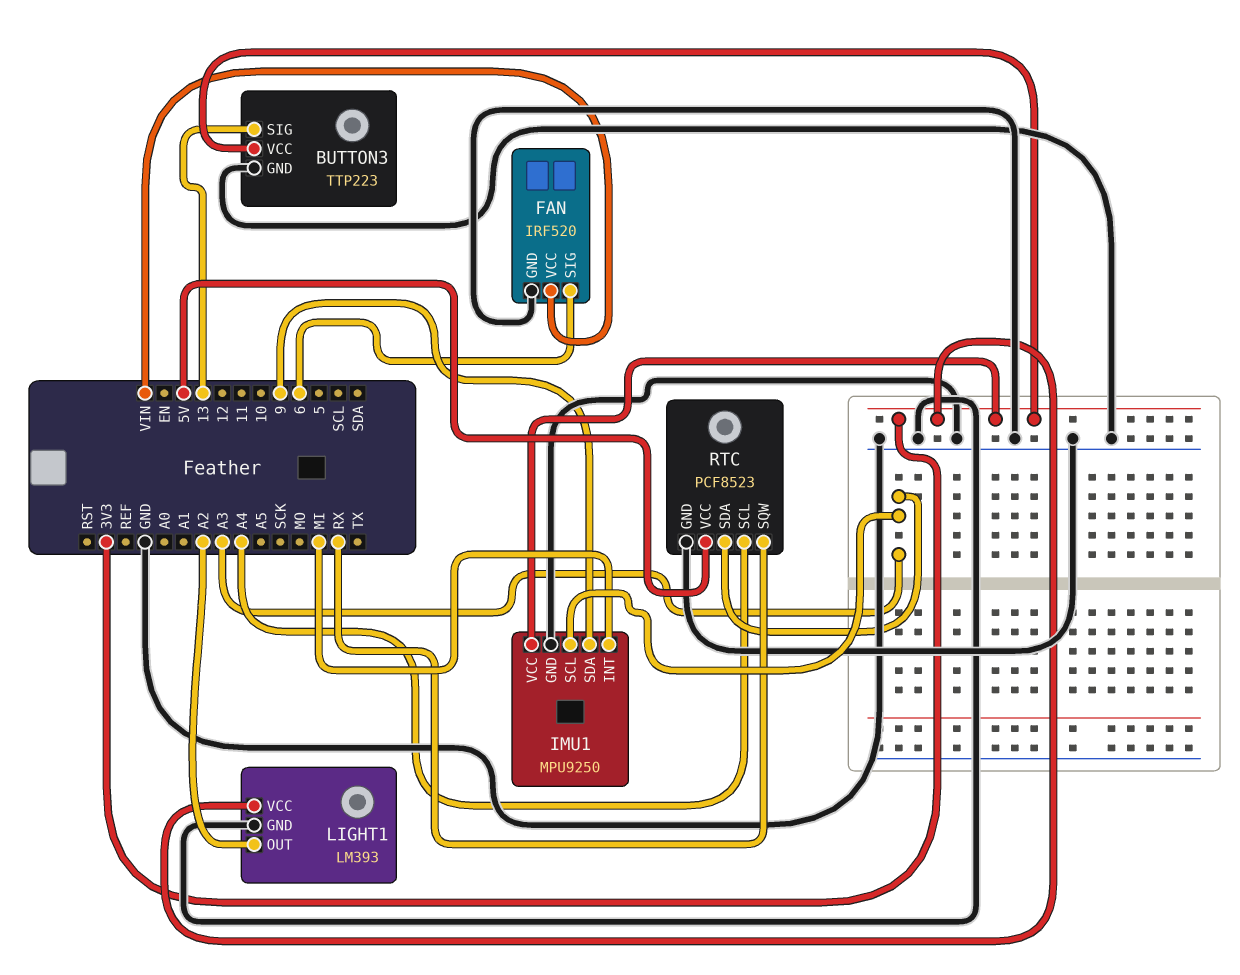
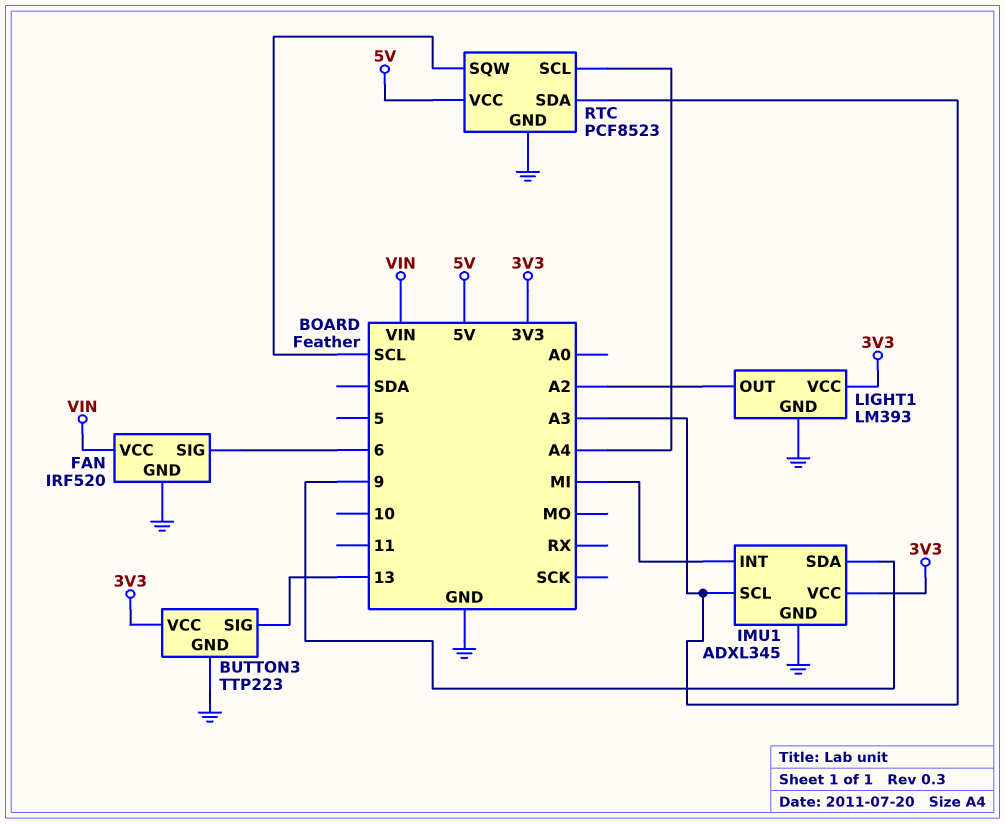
IMU1: MPU9250 -> ADXL345
RTC pin SQW: RX -> SCL

